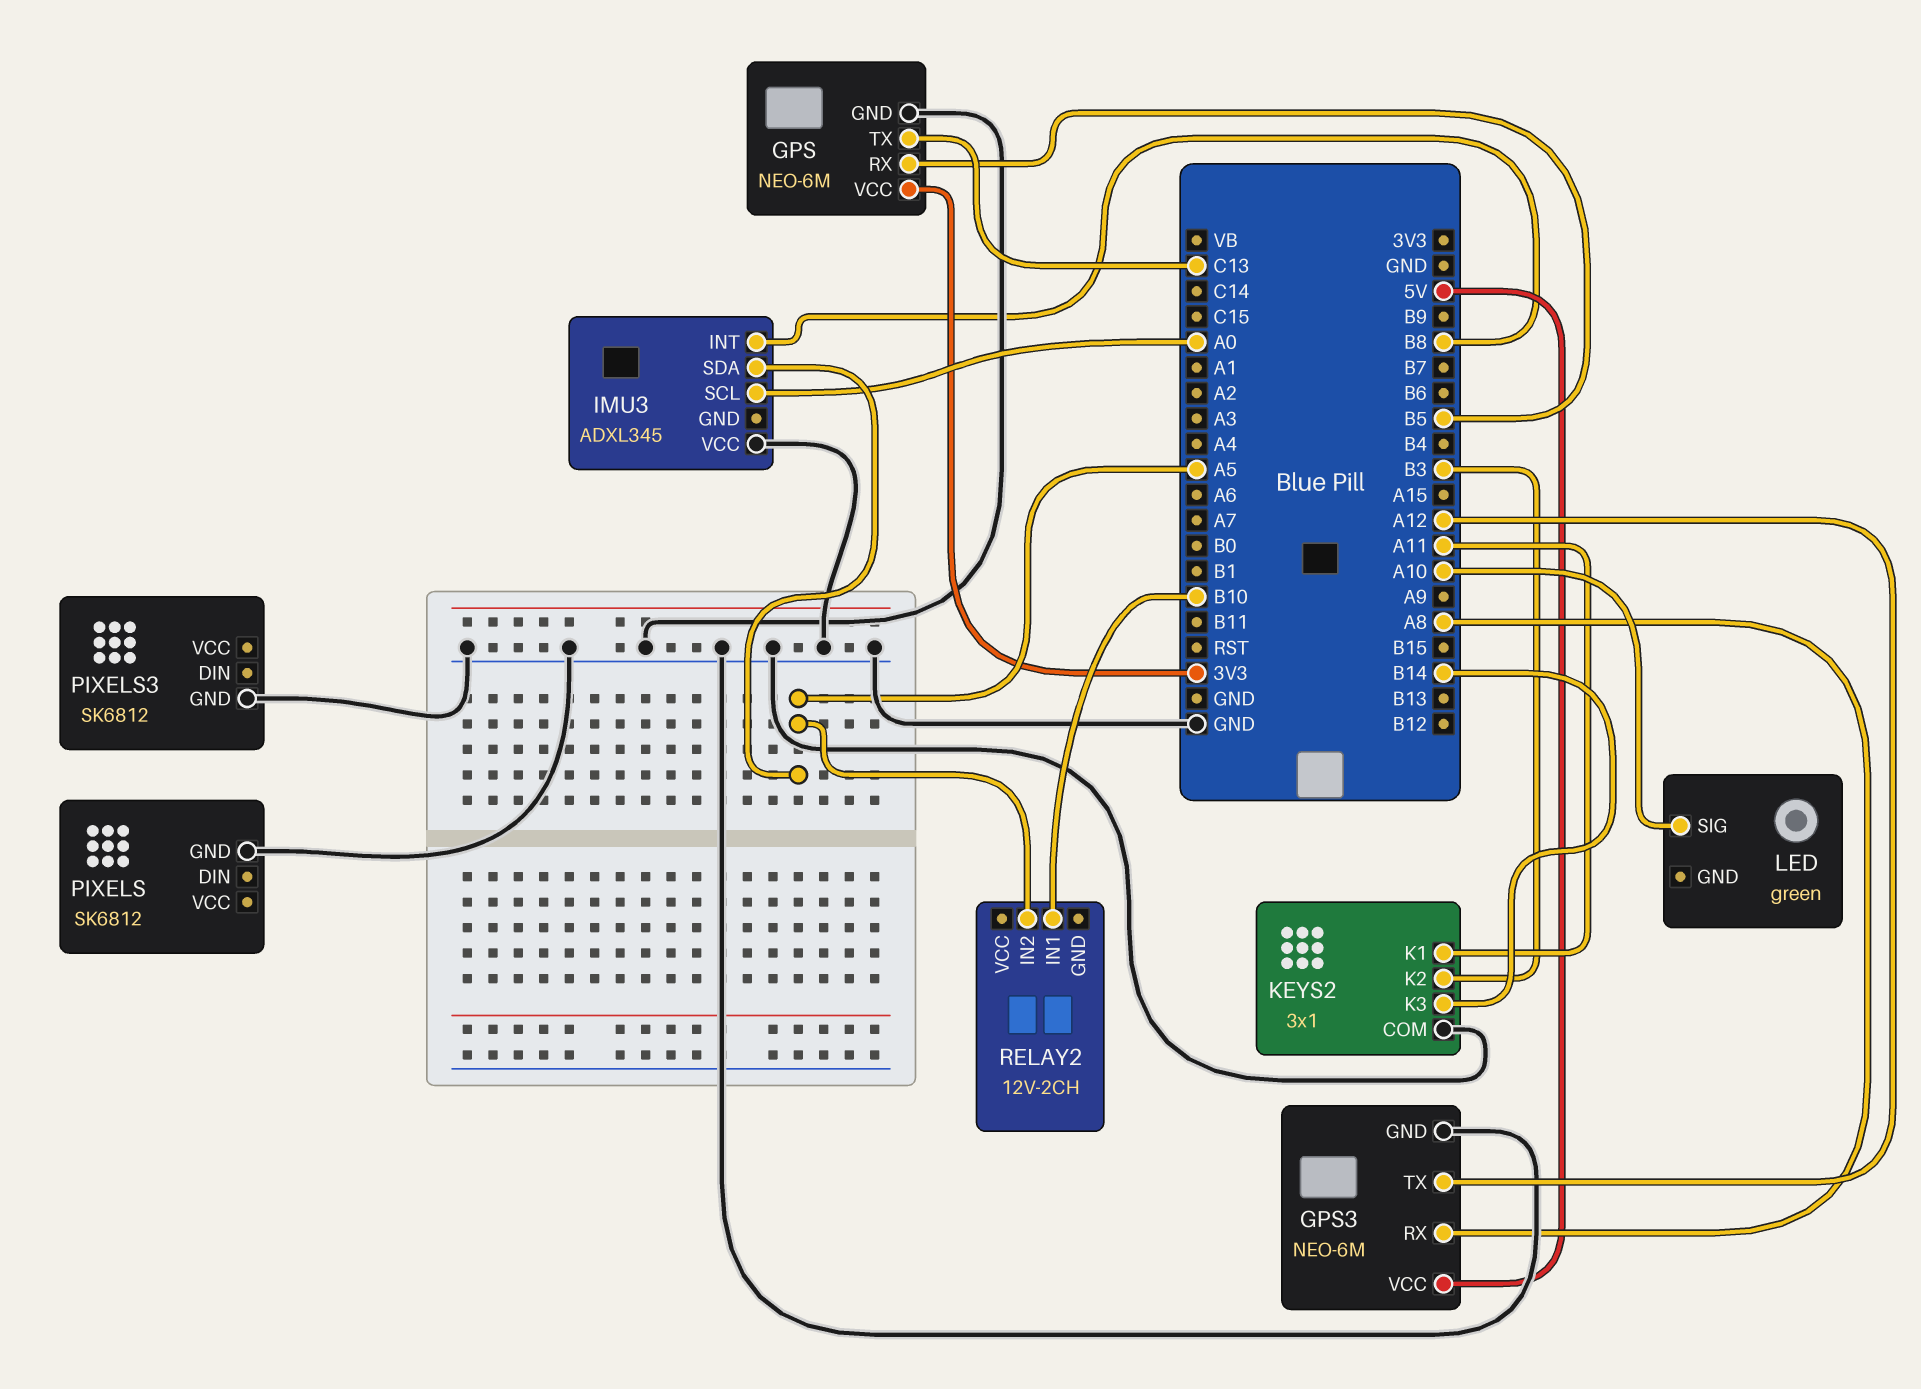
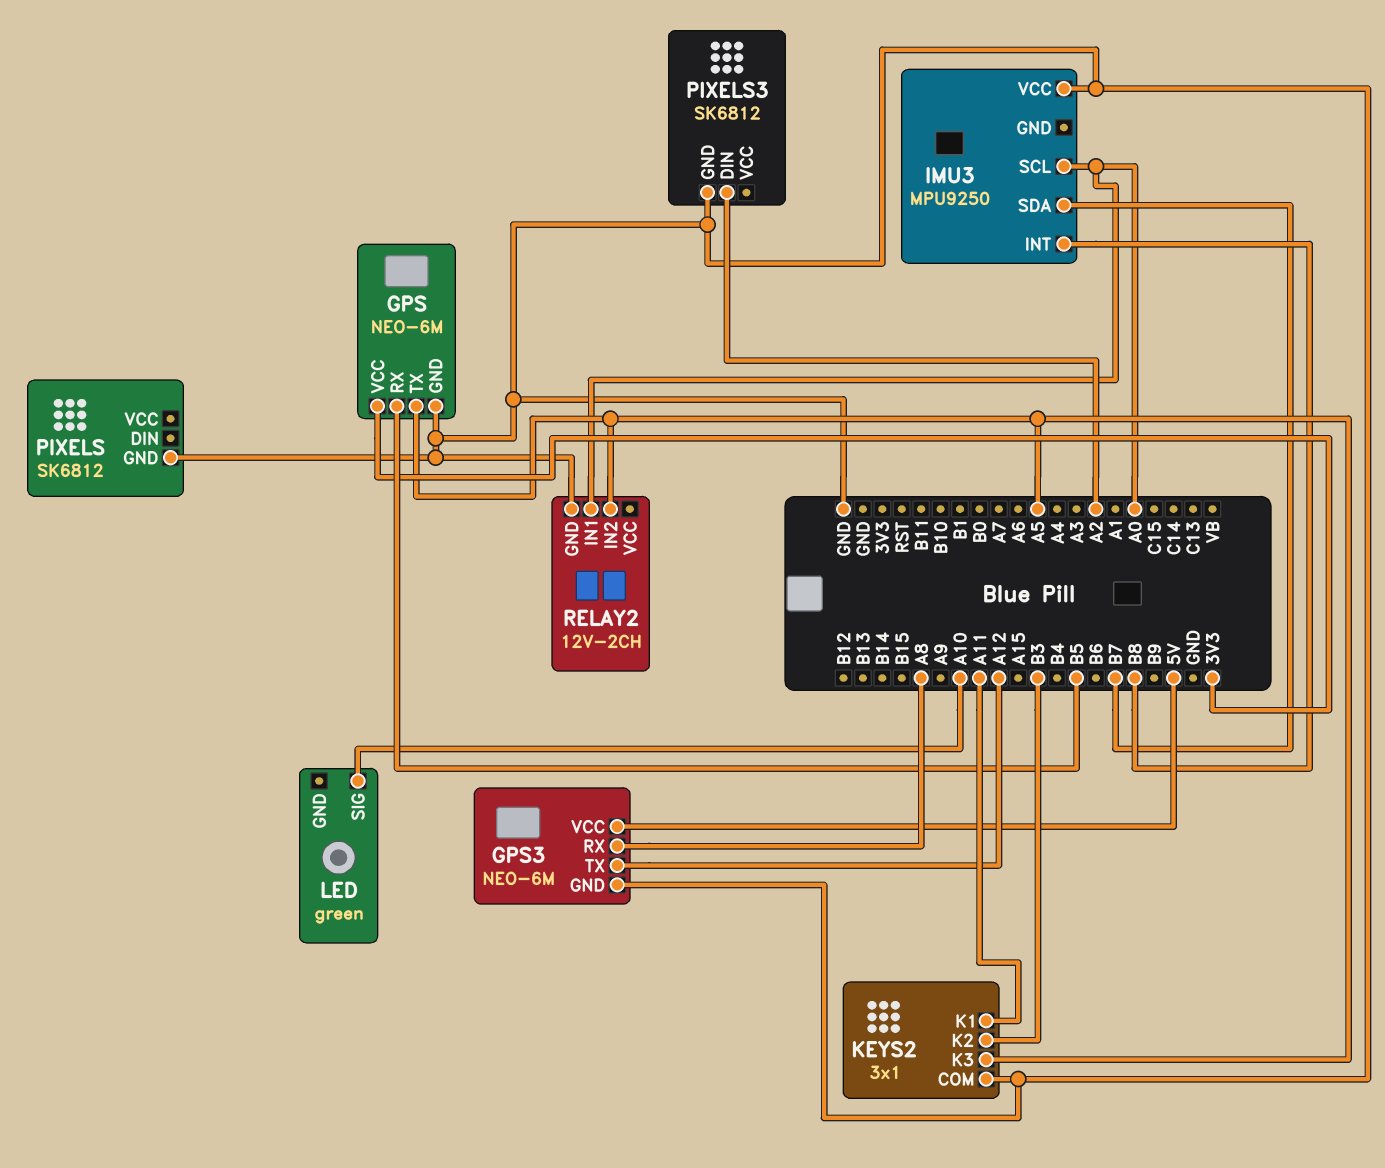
GPS pin TX: C13 -> A5
IMU3: ADXL345 -> MPU9250
IMU3 pin SDA: A5 -> B7
KEYS2 pin K3: B14 -> A5
PIXELS3 pin DIN: none -> A2
RELAY2 pin GND: none -> GND
RELAY2 pin IN1: B10 -> A0

